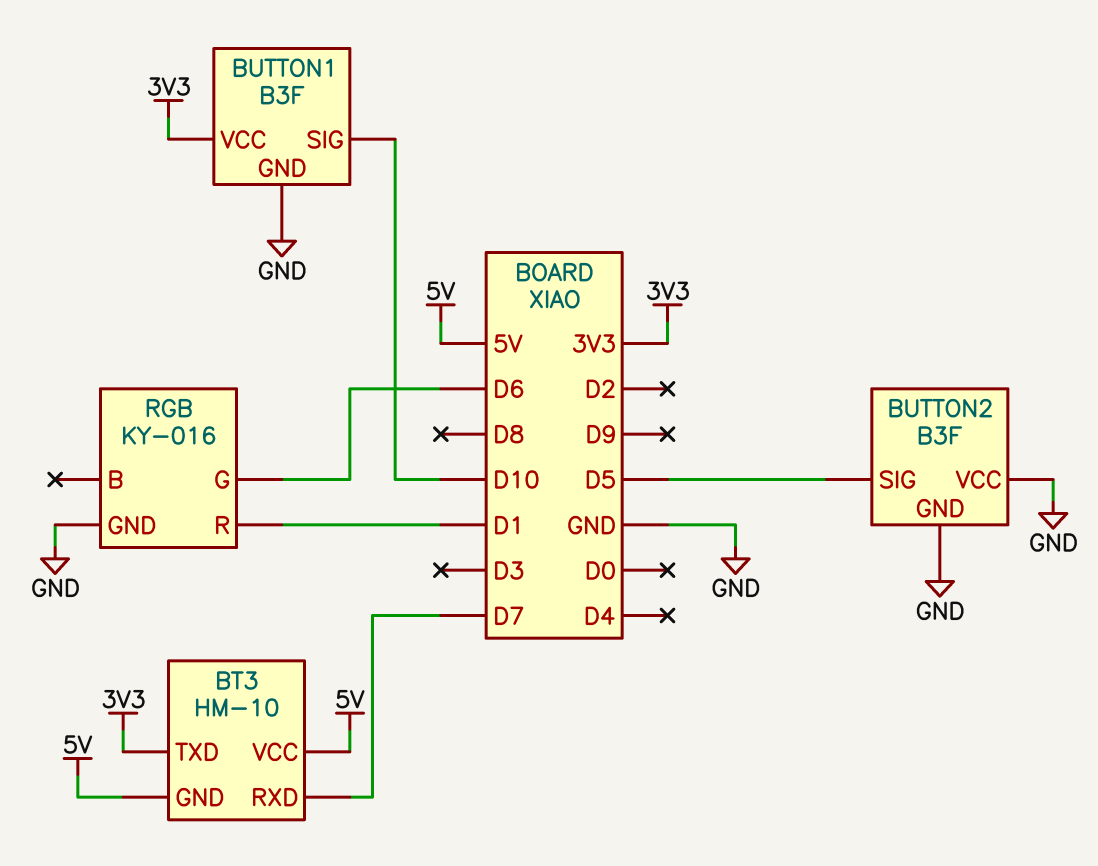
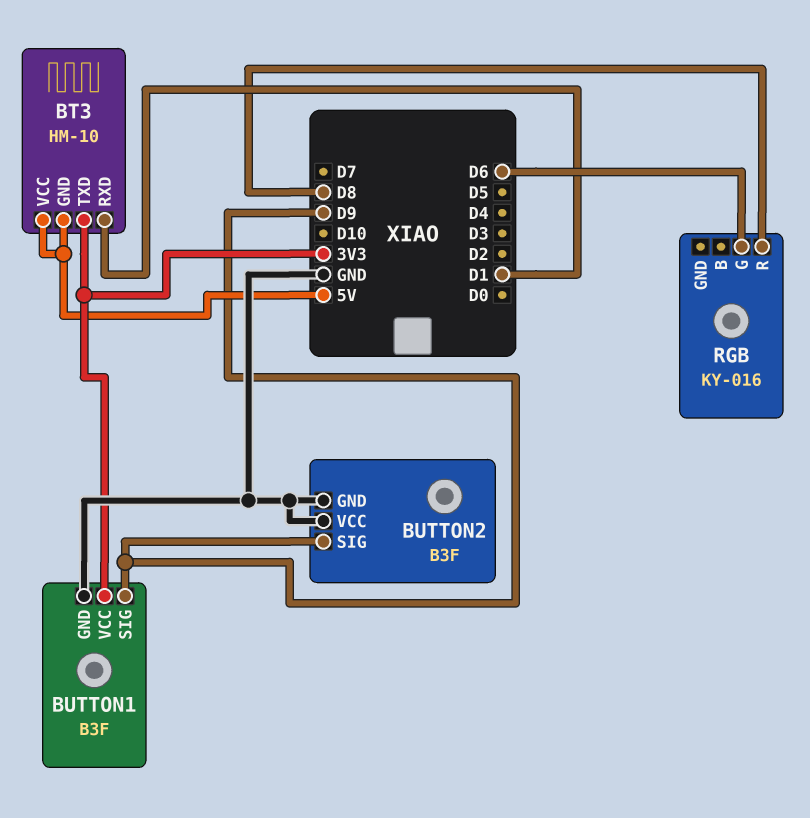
BT3 pin RXD: D7 -> D1
BUTTON1 pin SIG: D10 -> D9
BUTTON2 pin SIG: D5 -> D9
RGB pin GND: GND -> none
RGB pin R: D1 -> D8

